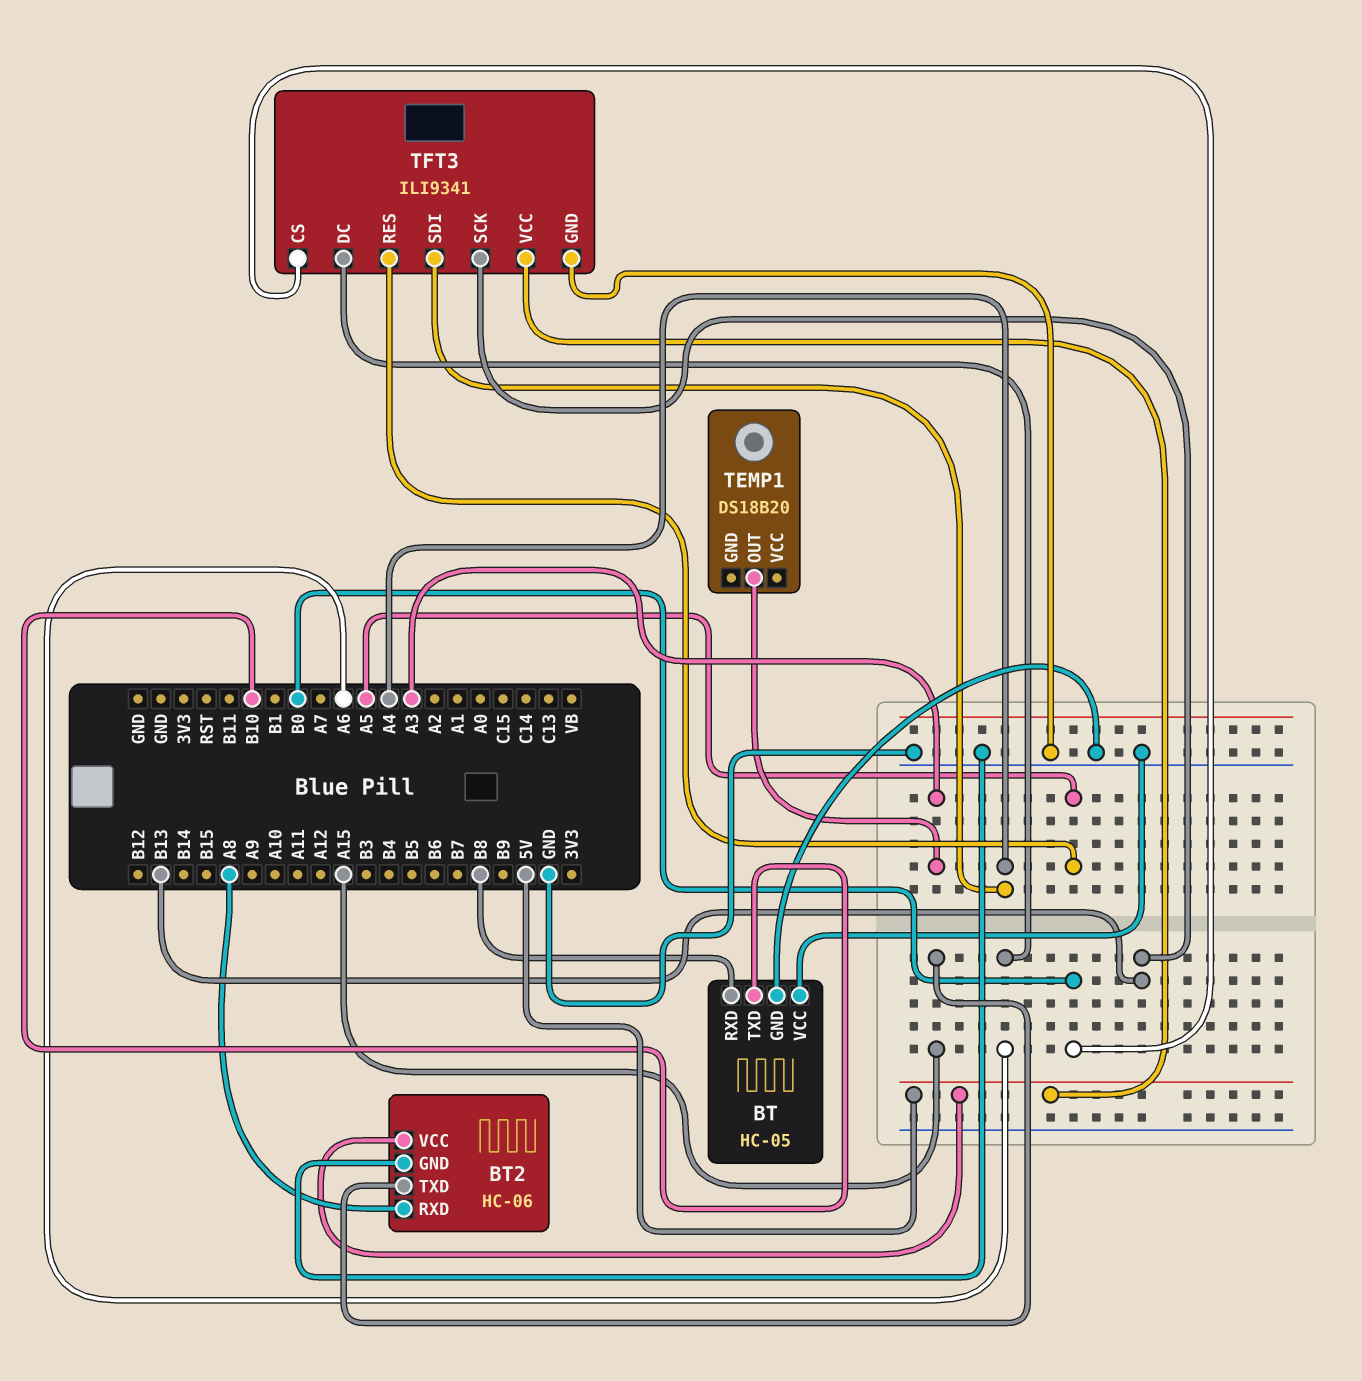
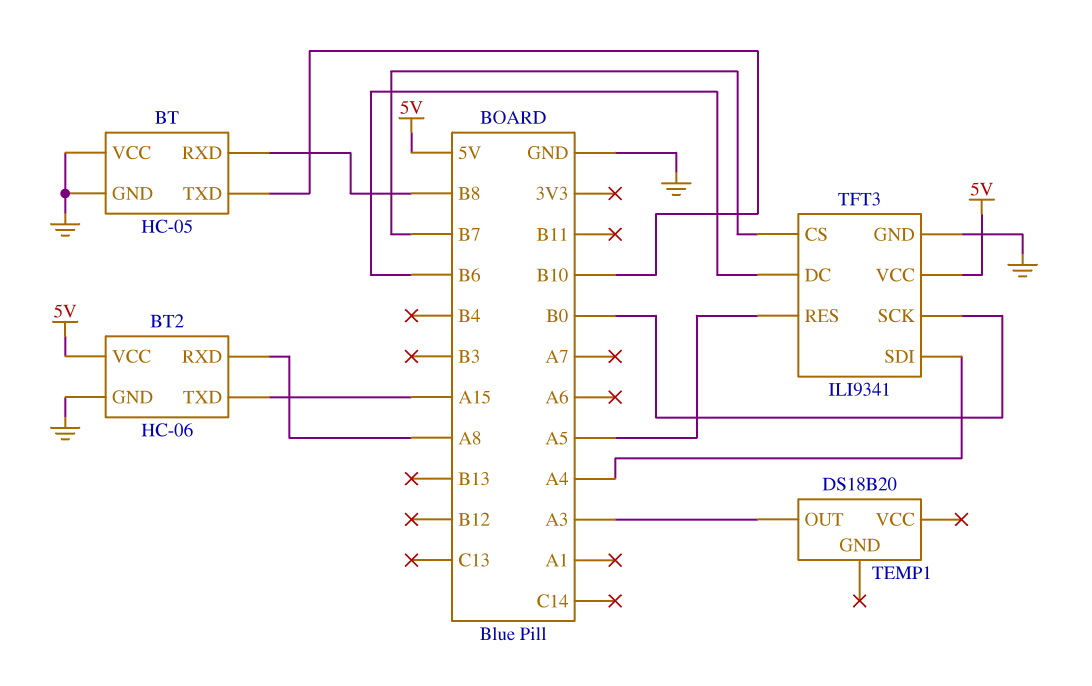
TFT3 pin CS: B0 -> B7
TFT3 pin DC: A6 -> B6
TFT3 pin SCK: B13 -> B0

